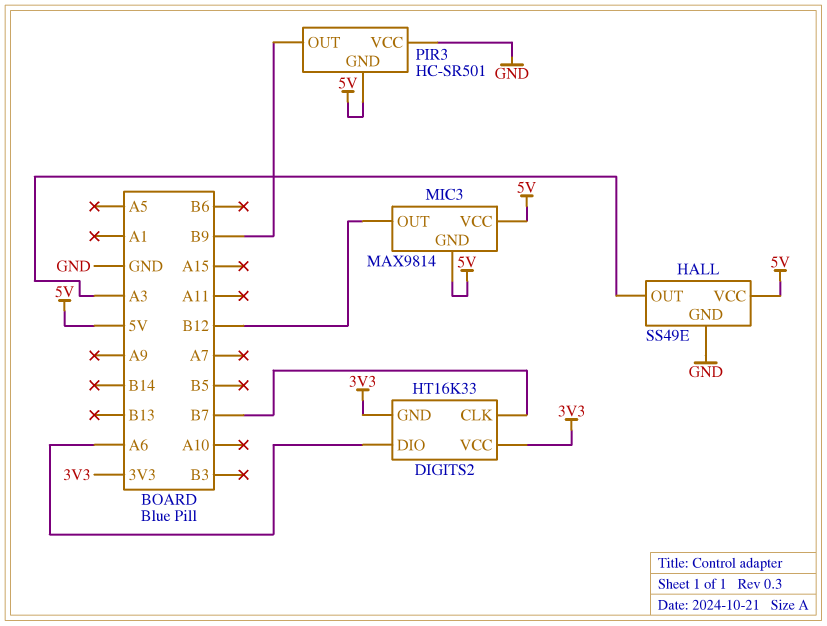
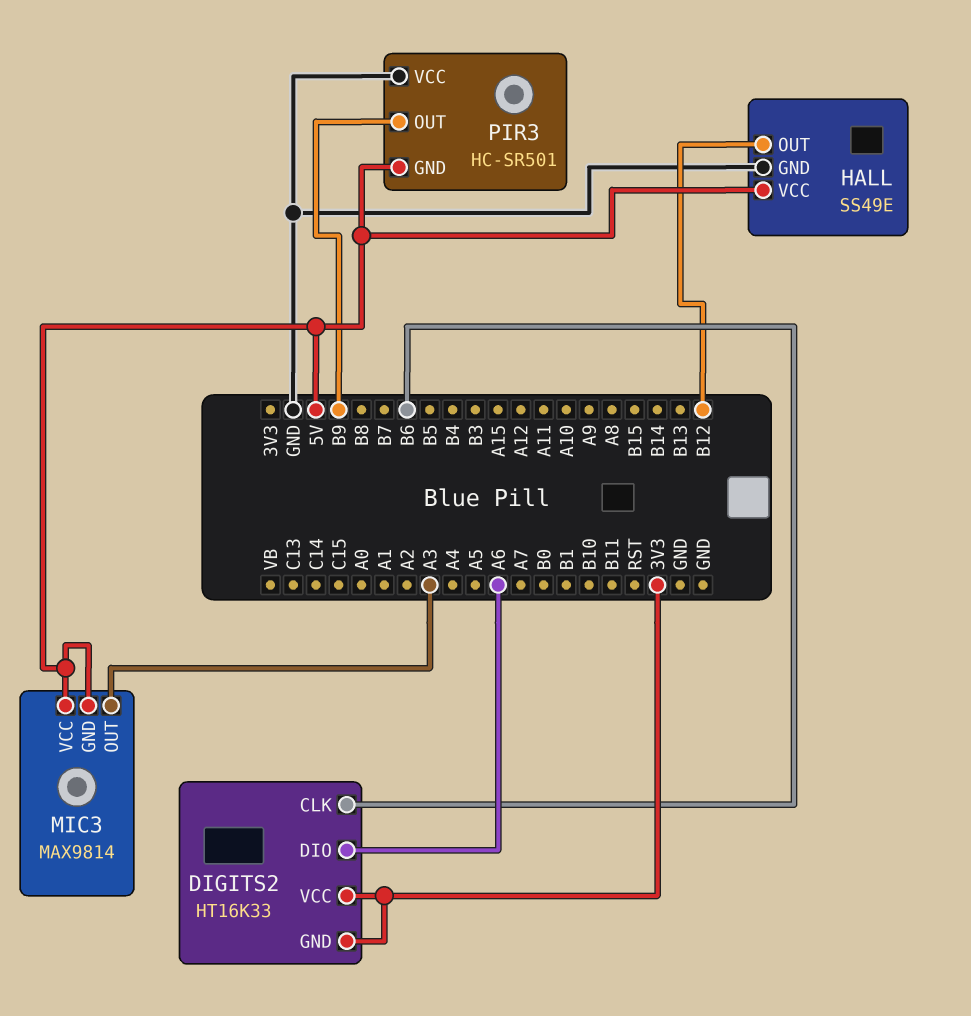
DIGITS2 pin CLK: B7 -> B6
HALL pin OUT: A3 -> B12
MIC3 pin OUT: B12 -> A3

